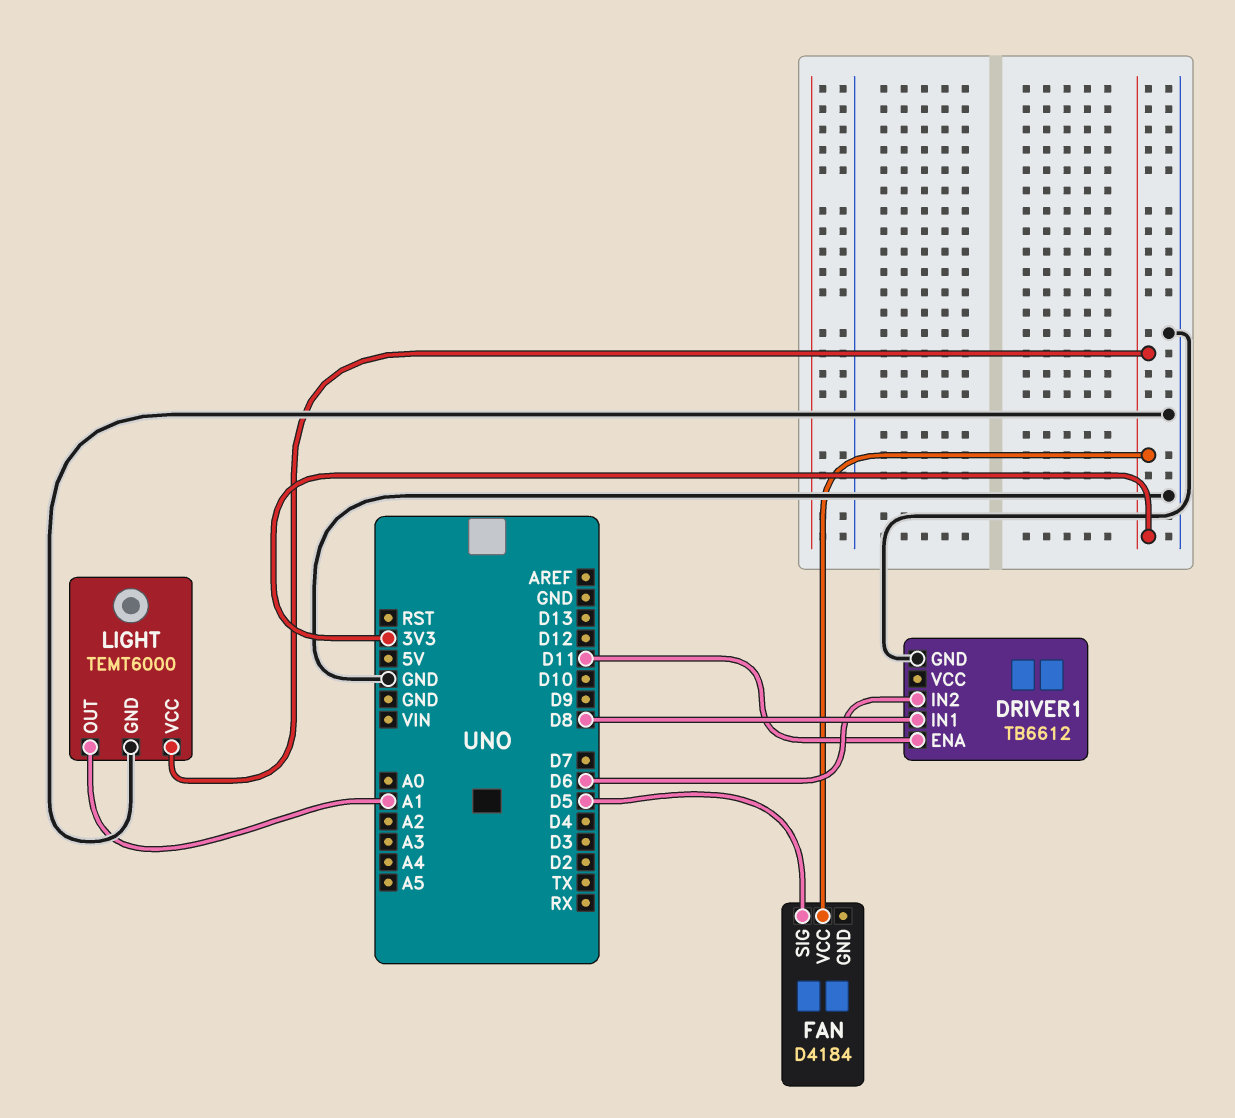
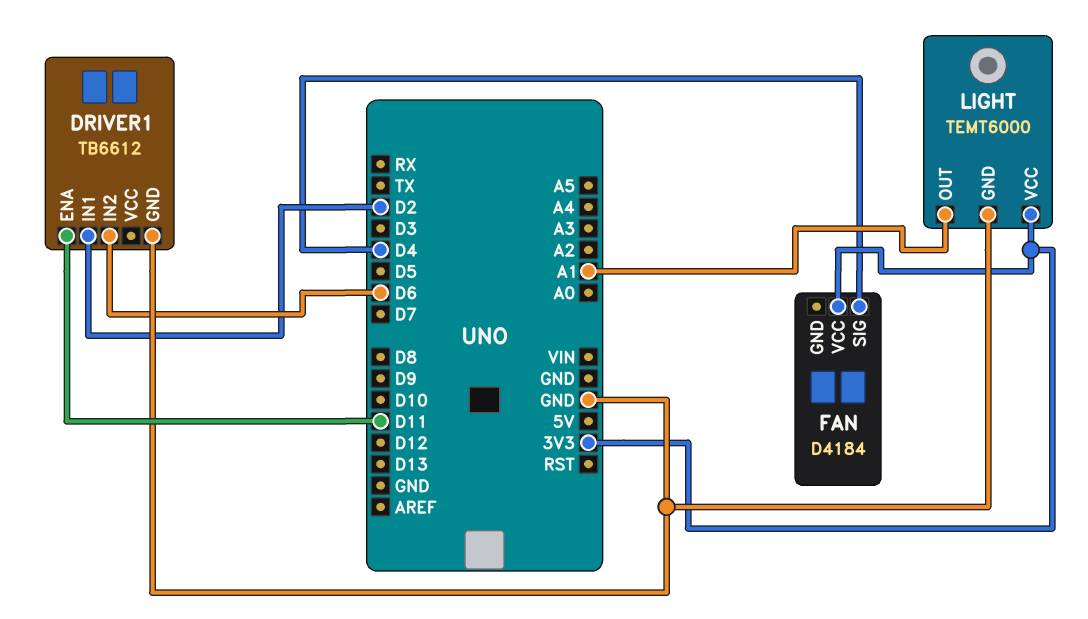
DRIVER1 pin IN1: D8 -> D2
FAN pin SIG: D5 -> D4

